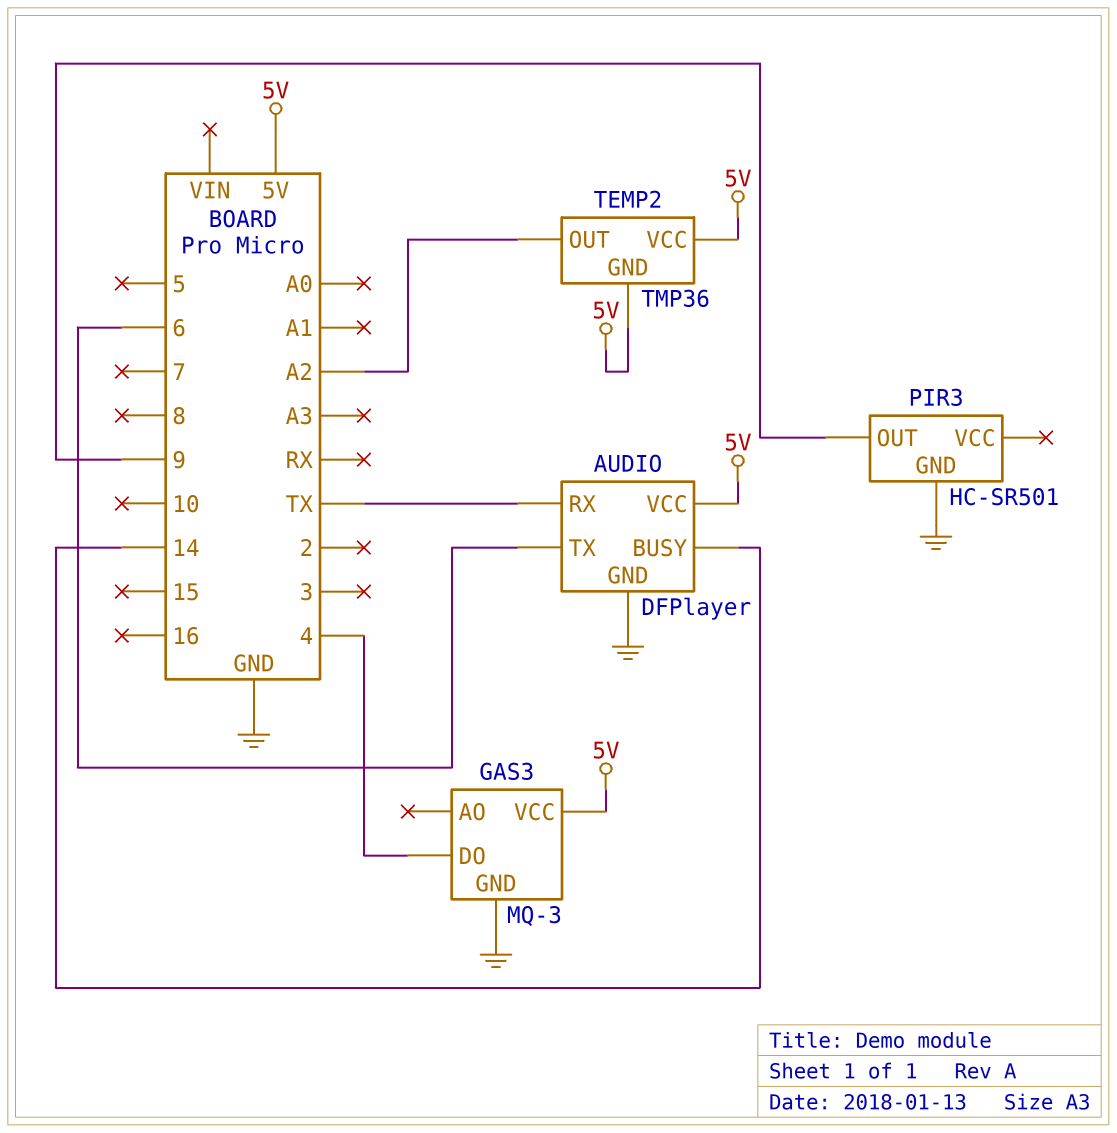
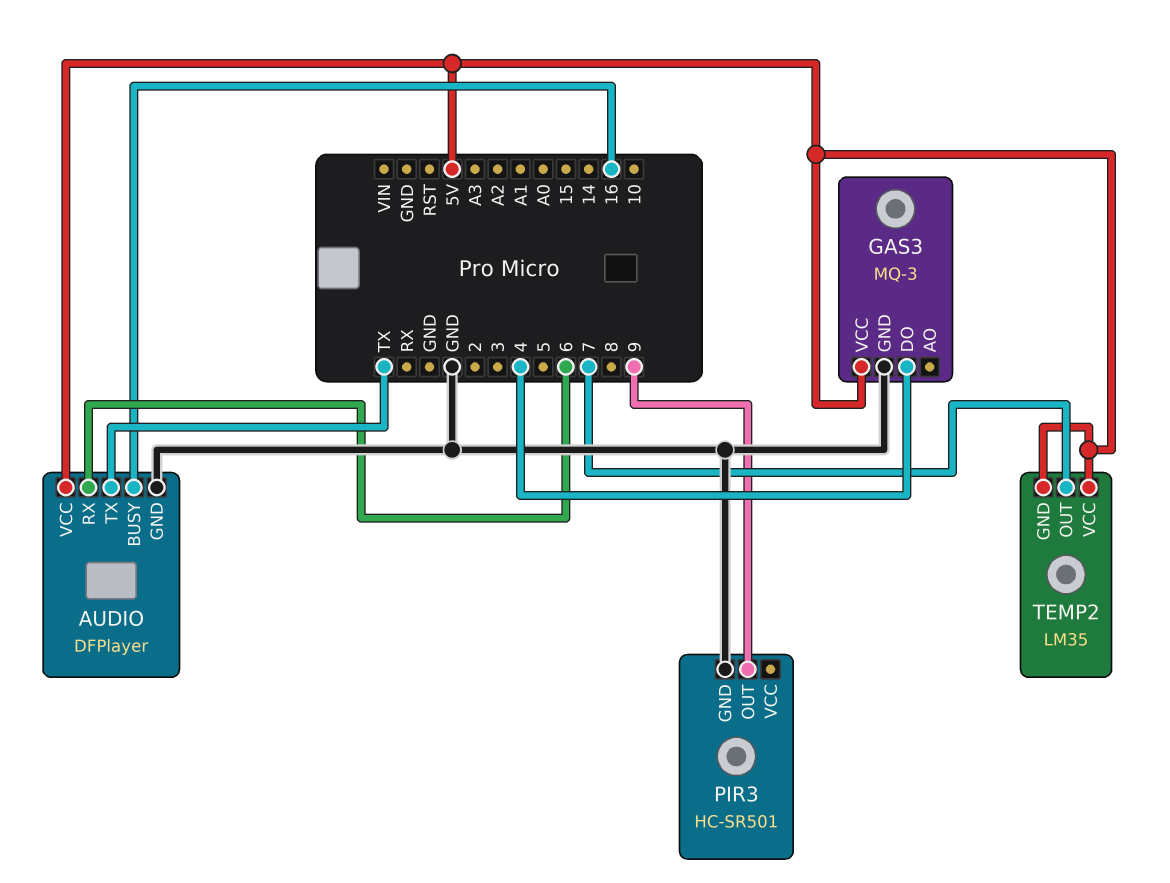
AUDIO pin BUSY: 14 -> 16
AUDIO pin RX: TX -> 6
AUDIO pin TX: 6 -> TX
TEMP2: TMP36 -> LM35
TEMP2 pin OUT: A2 -> 7

